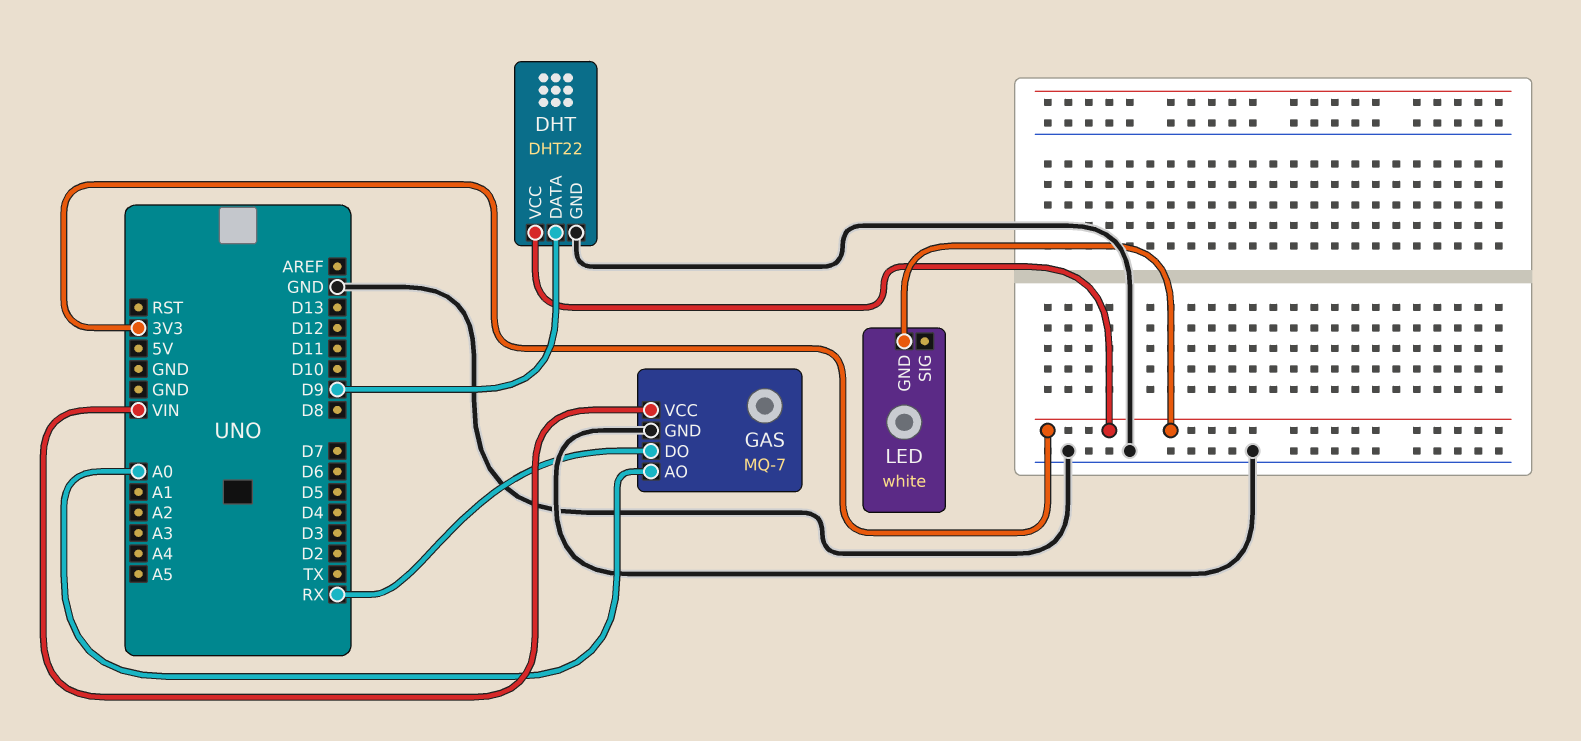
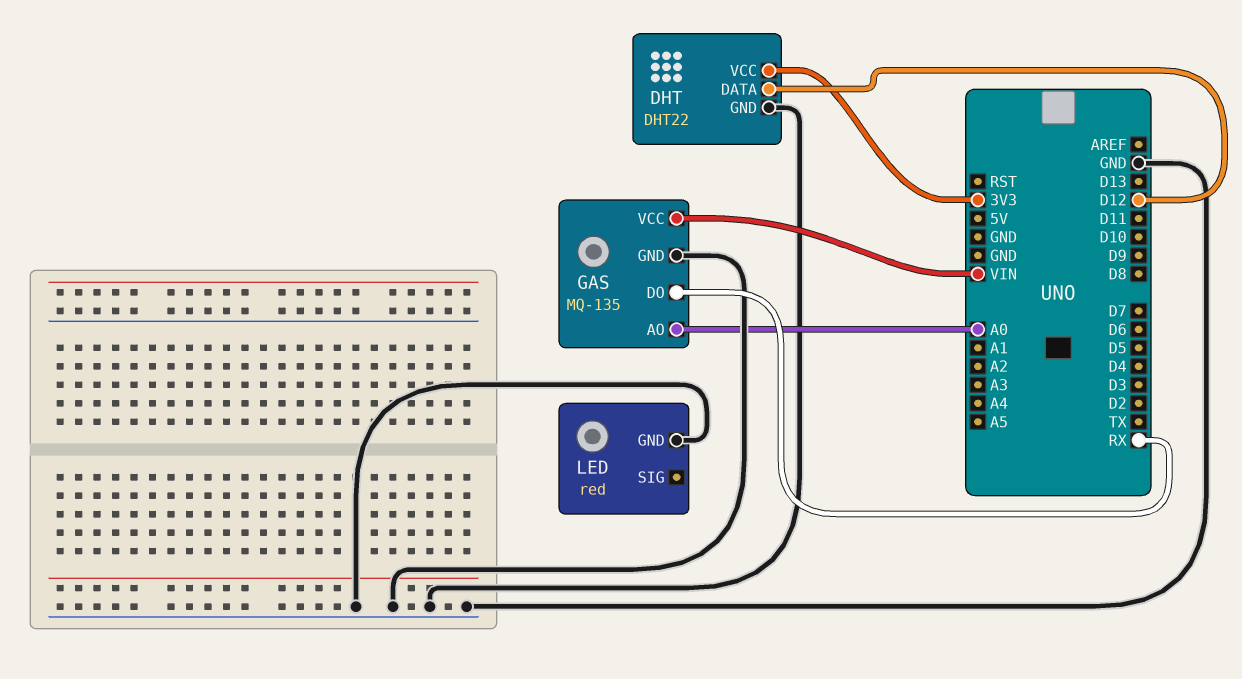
DHT pin DATA: D9 -> D12
GAS: MQ-7 -> MQ-135
LED: white -> red
LED pin GND: 3V3 -> GND

